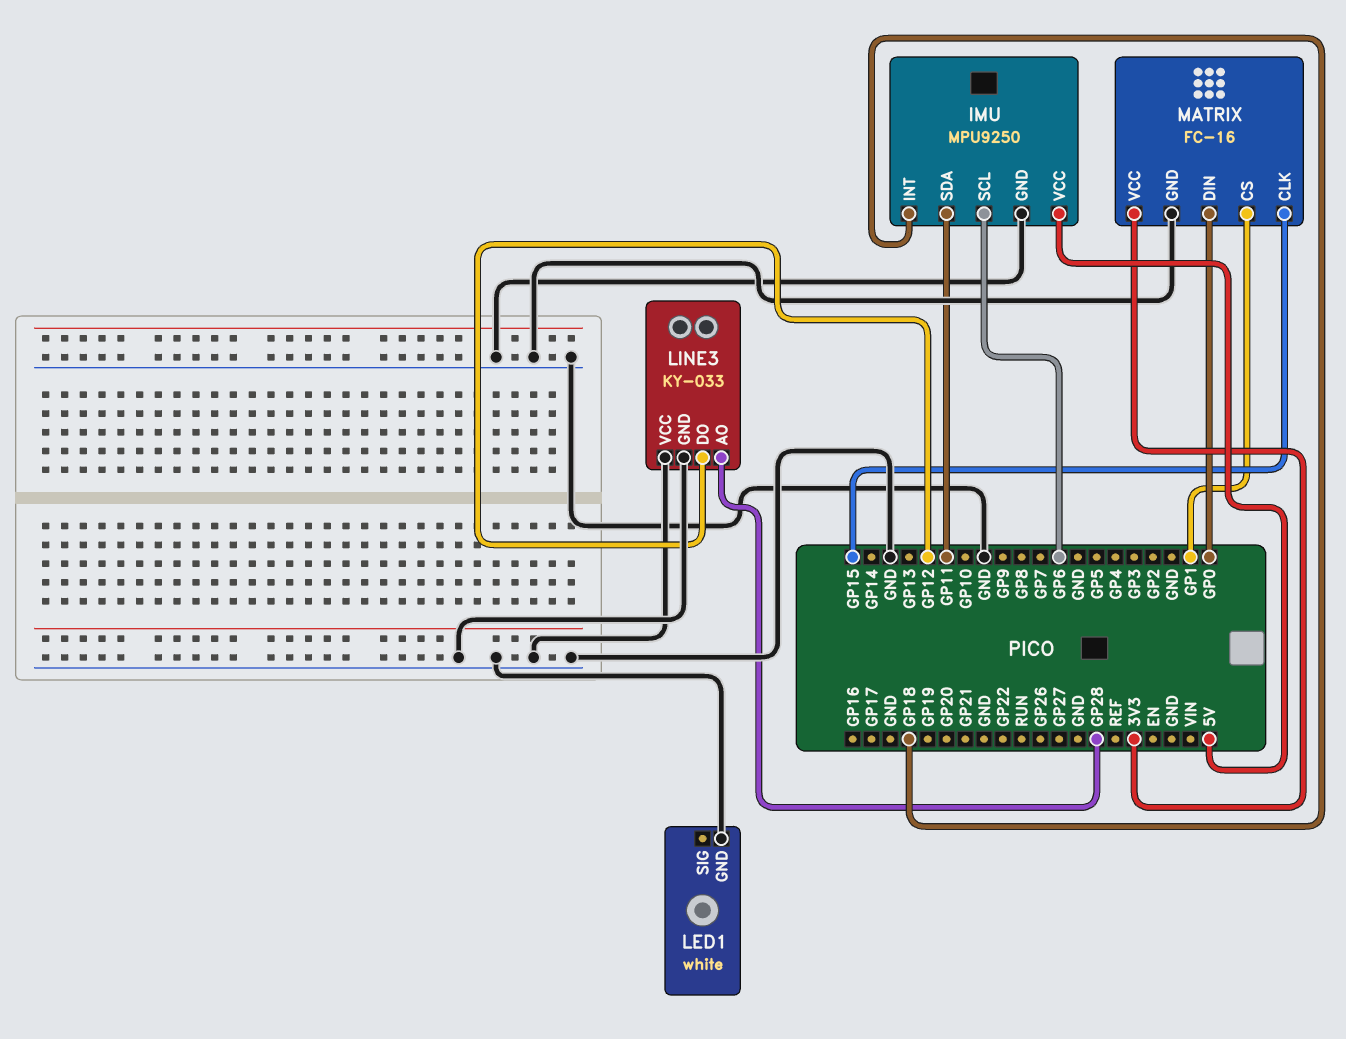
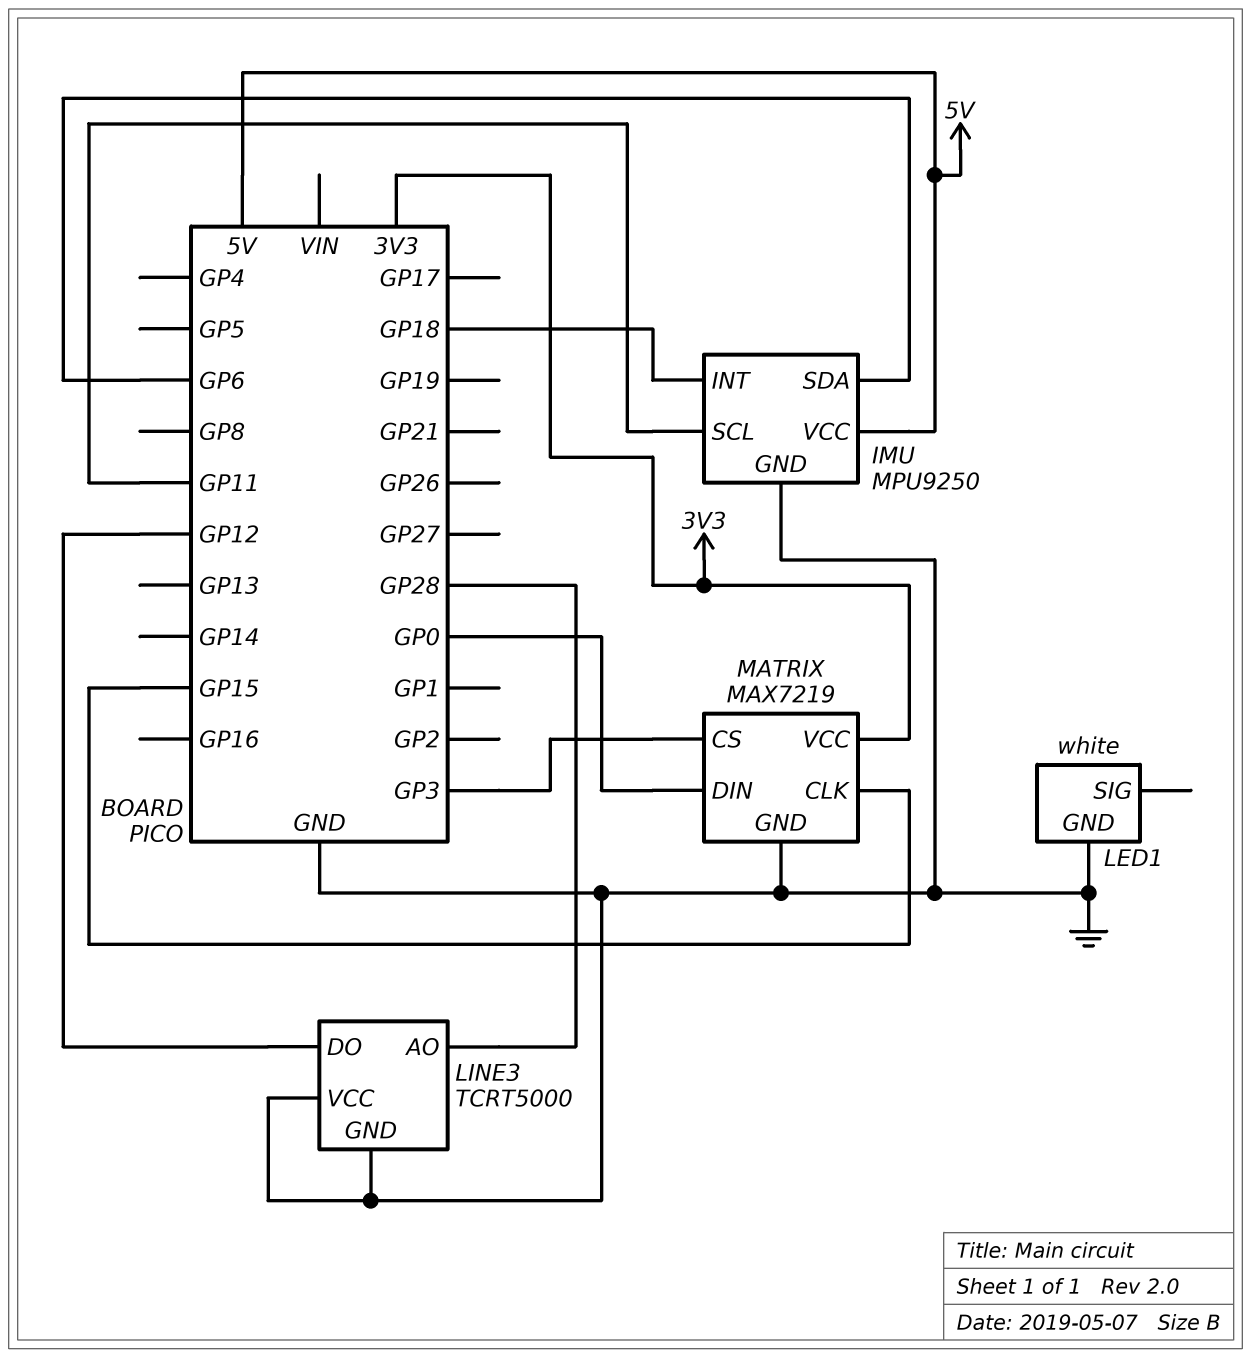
IMU pin SCL: GP6 -> GP11
IMU pin SDA: GP11 -> GP6
LINE3: KY-033 -> TCRT5000
MATRIX: FC-16 -> MAX7219
MATRIX pin CS: GP1 -> GP3

